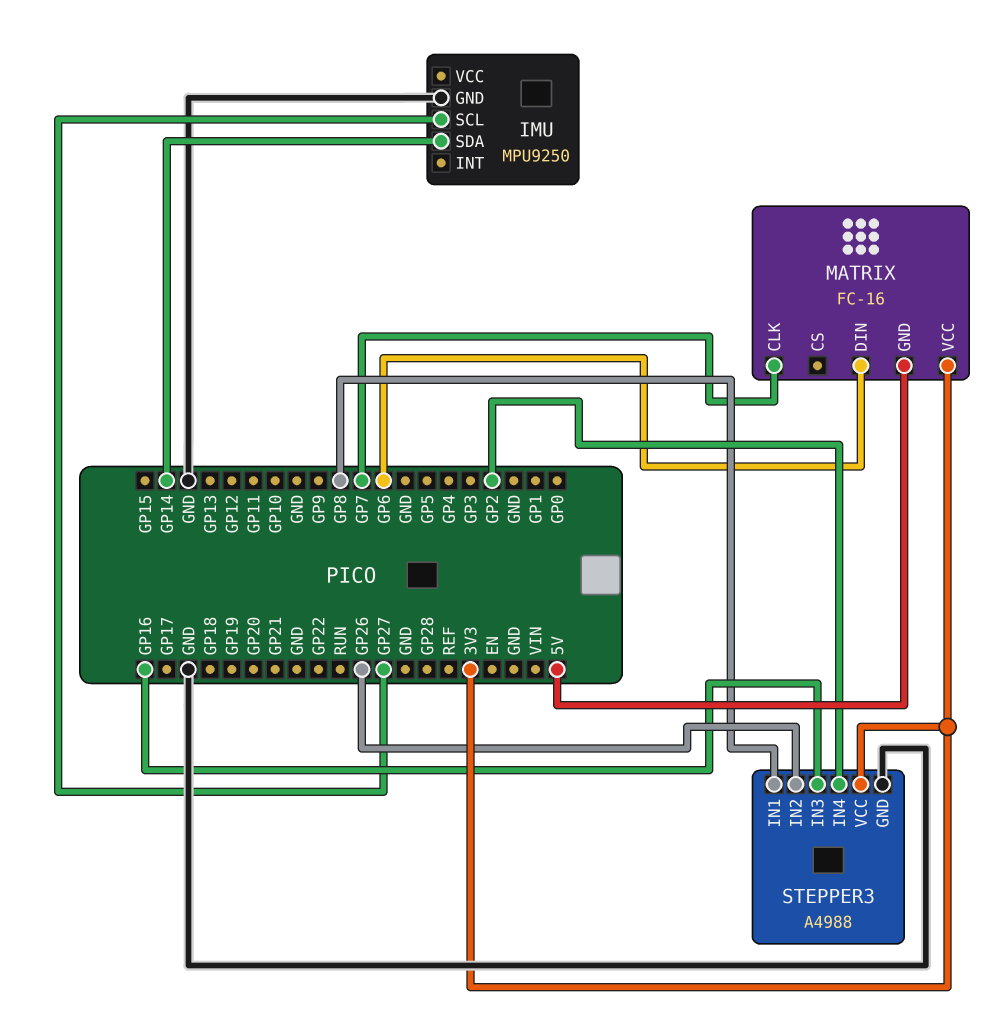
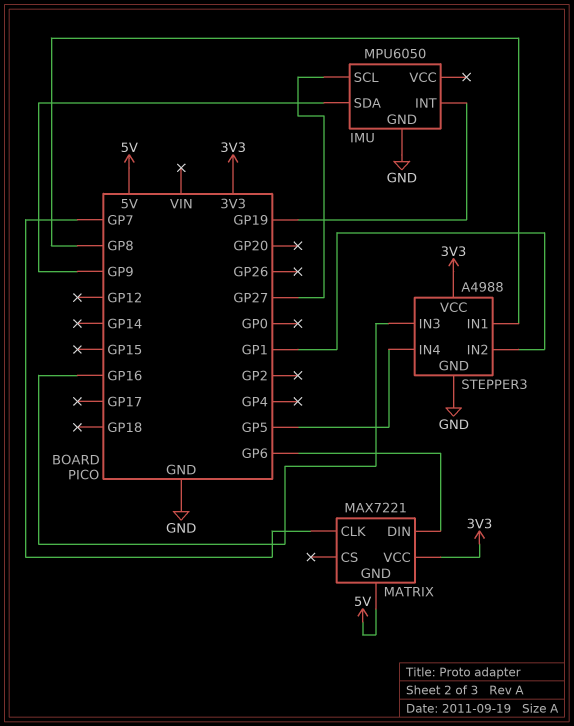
IMU: MPU9250 -> MPU6050
IMU pin INT: none -> GP19
IMU pin SDA: GP14 -> GP9
MATRIX: FC-16 -> MAX7221
STEPPER3 pin IN2: GP26 -> GP1
STEPPER3 pin IN4: GP2 -> GP5

